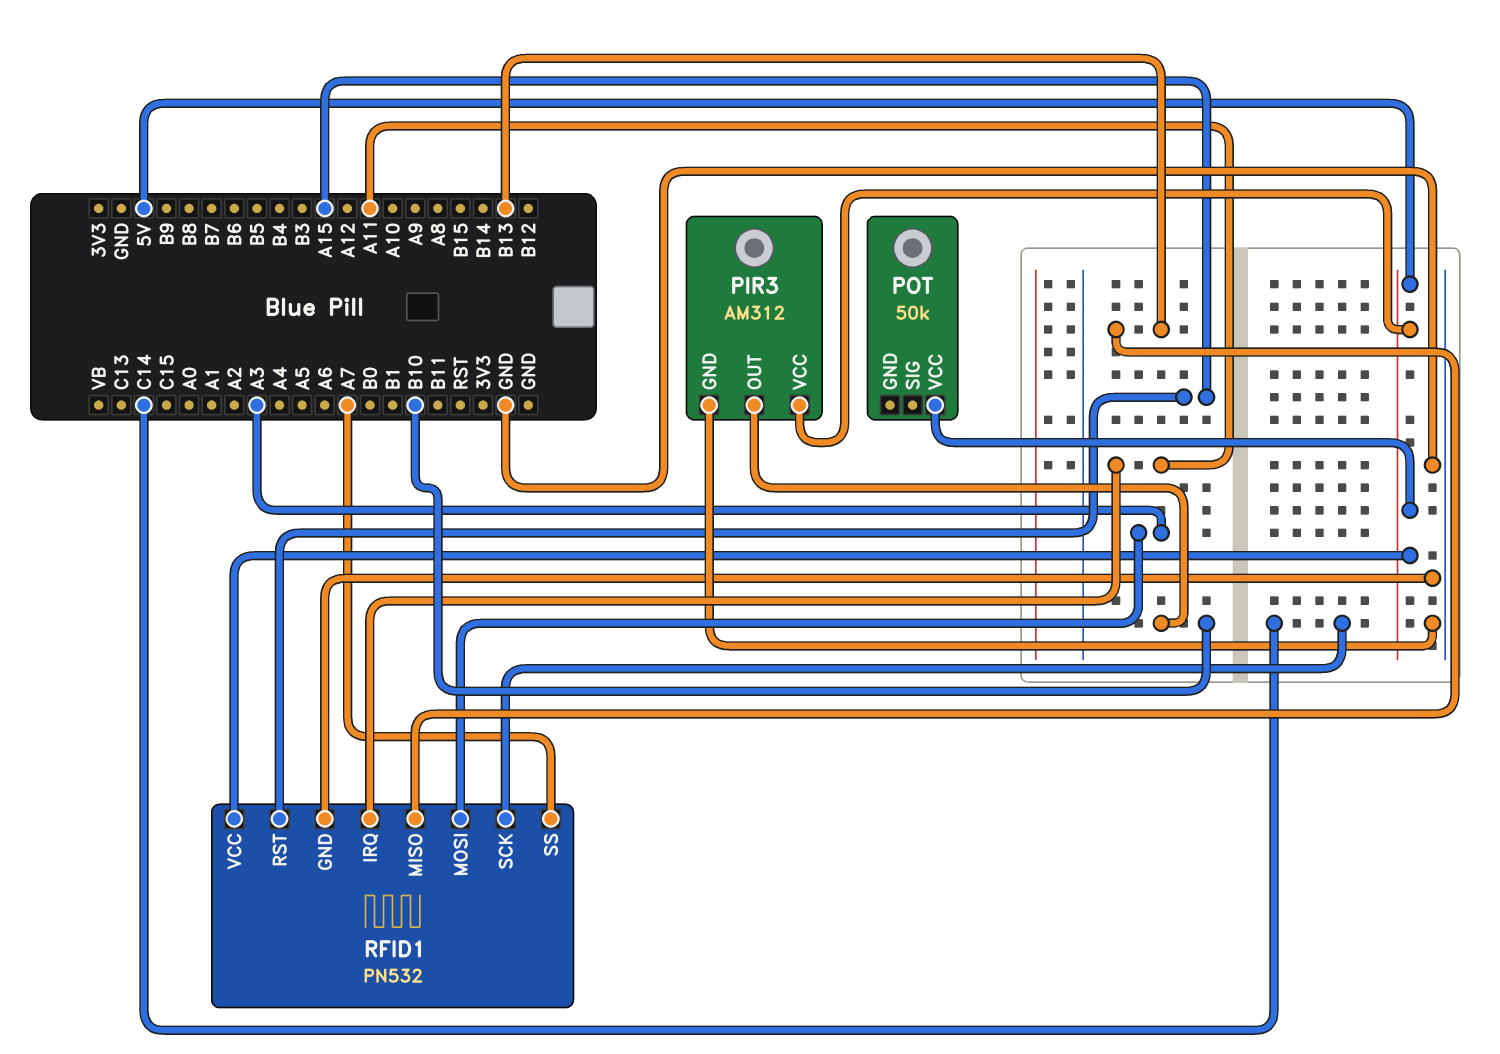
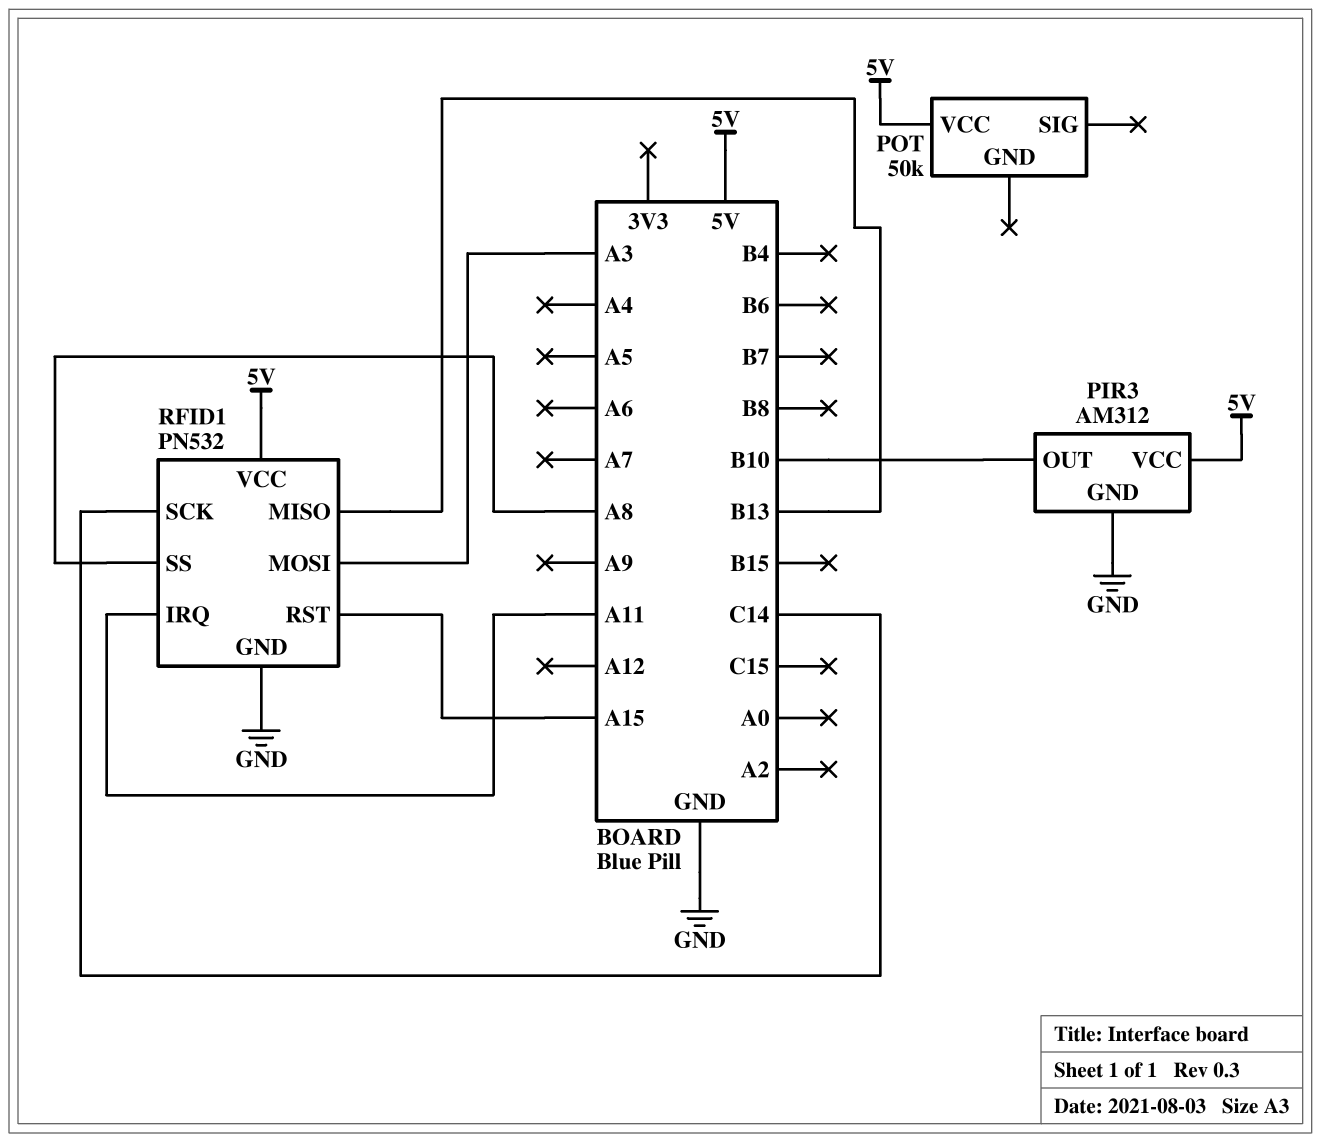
RFID1 pin SS: A7 -> A8

